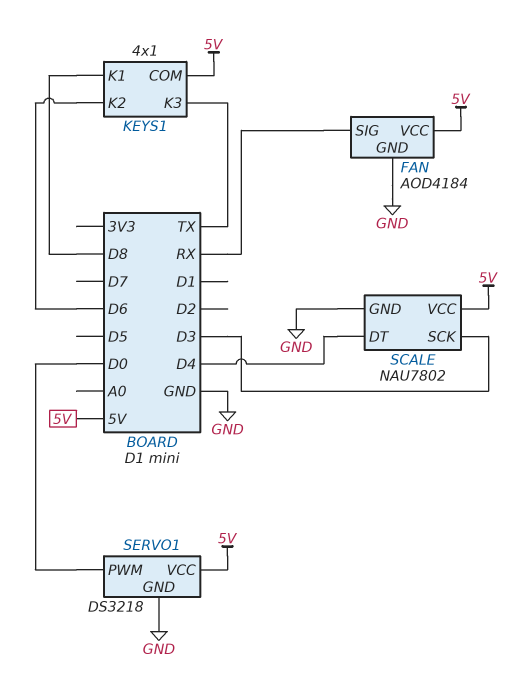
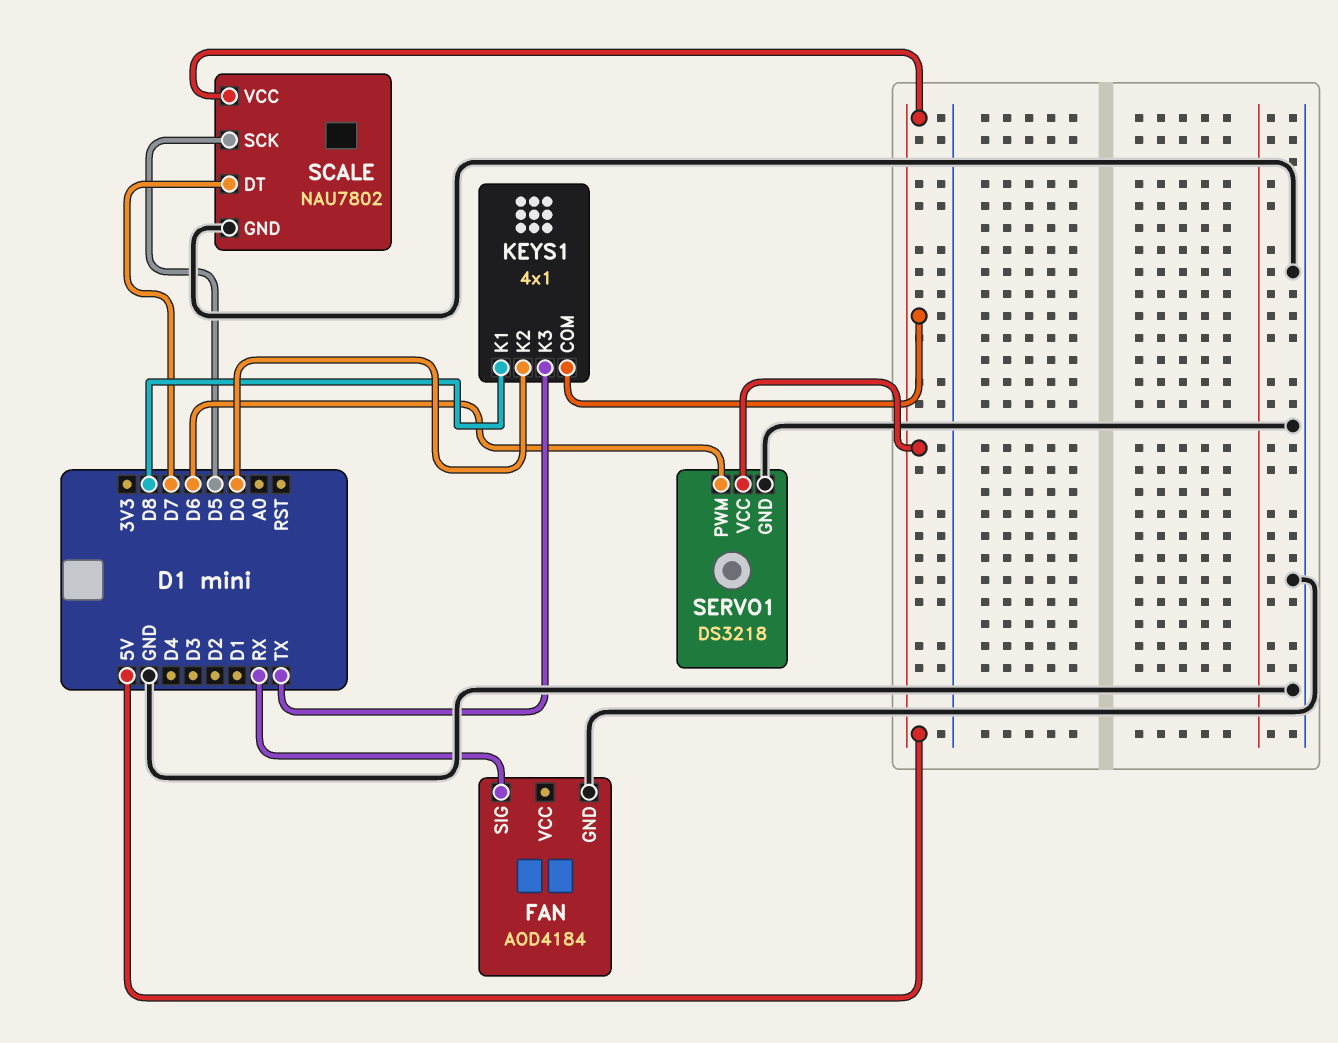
FAN pin VCC: 5V -> none
KEYS1 pin K2: D6 -> D0
SCALE pin DT: D4 -> D7
SCALE pin SCK: D3 -> D5
SERVO1 pin PWM: D0 -> D6

